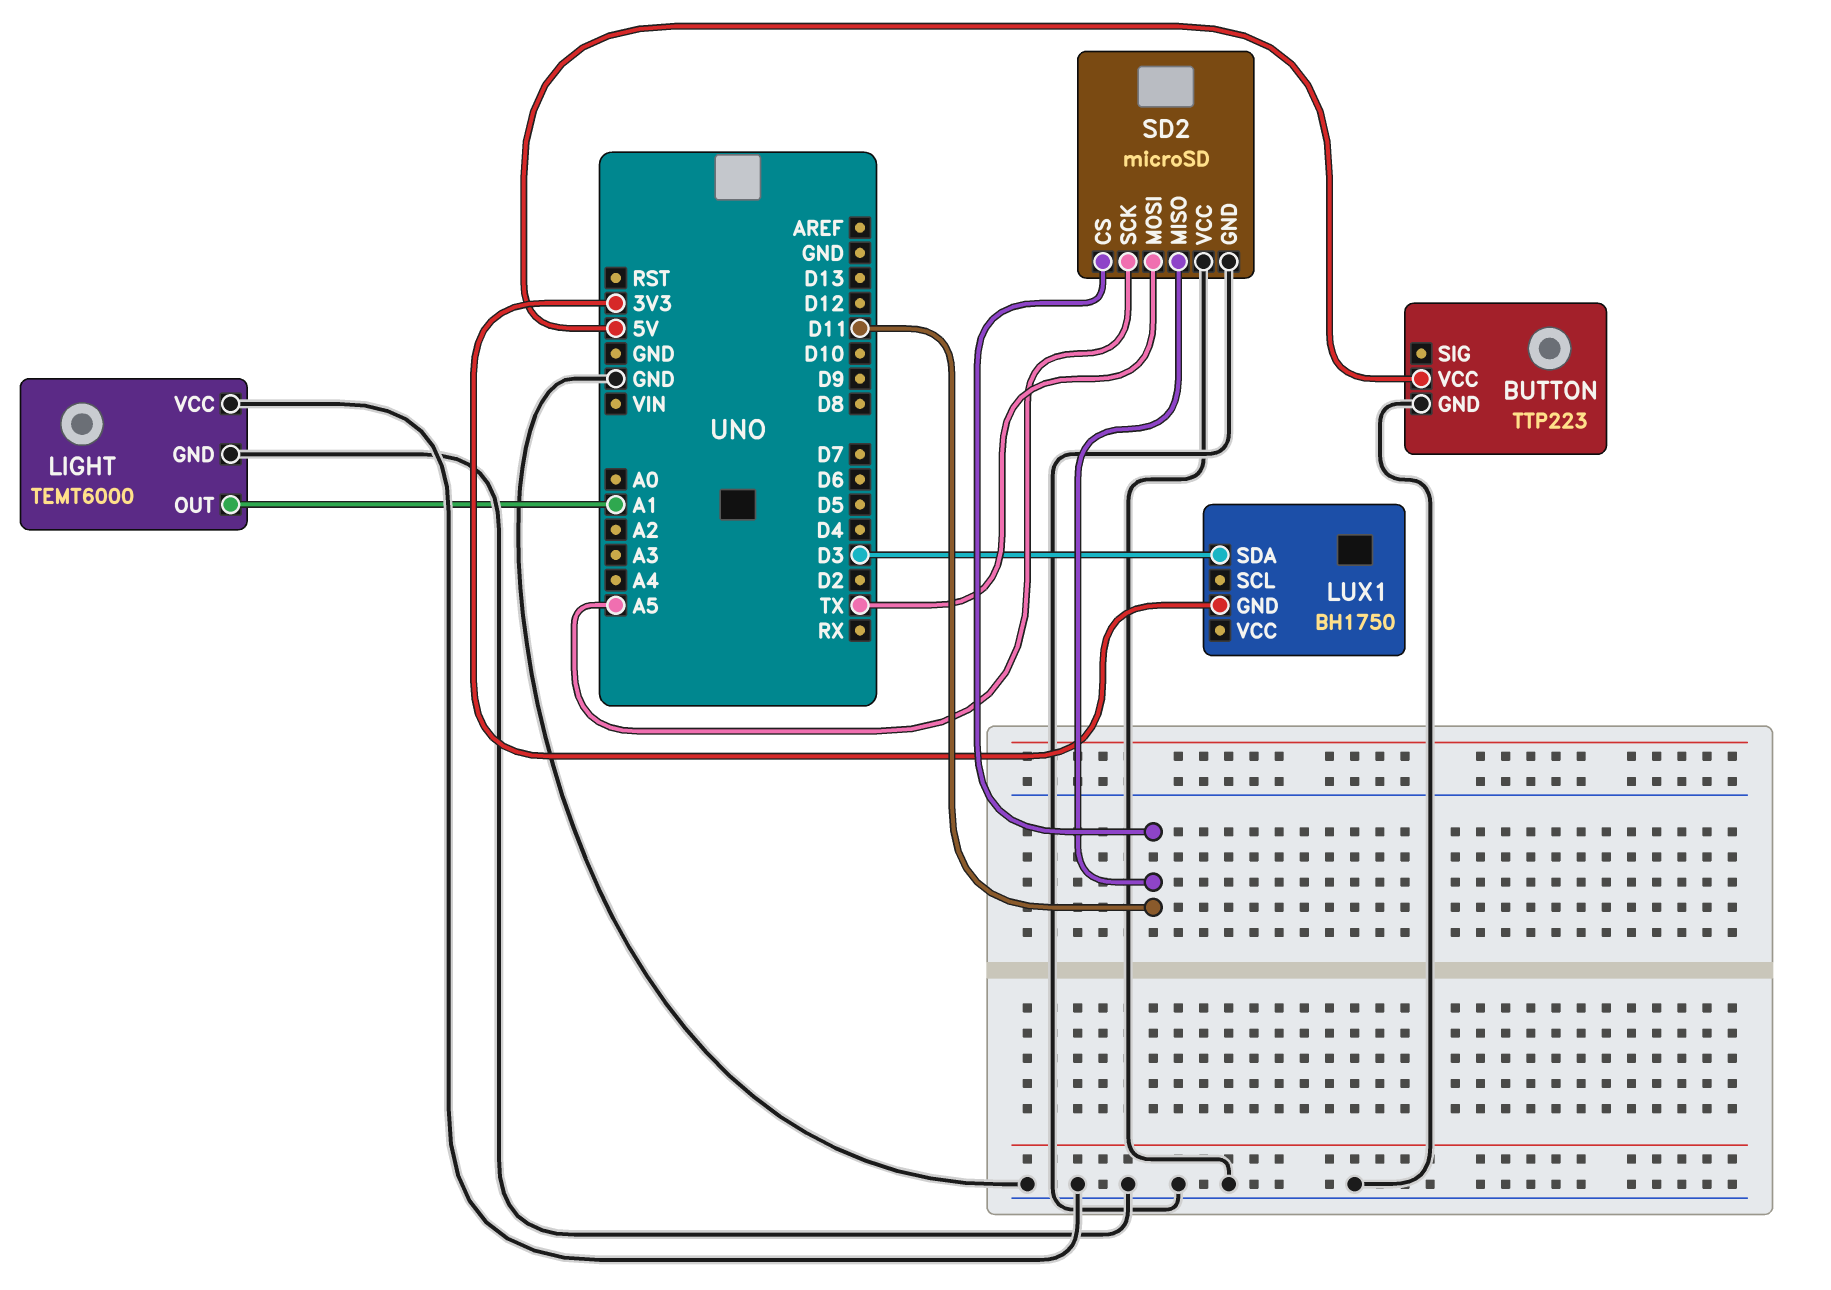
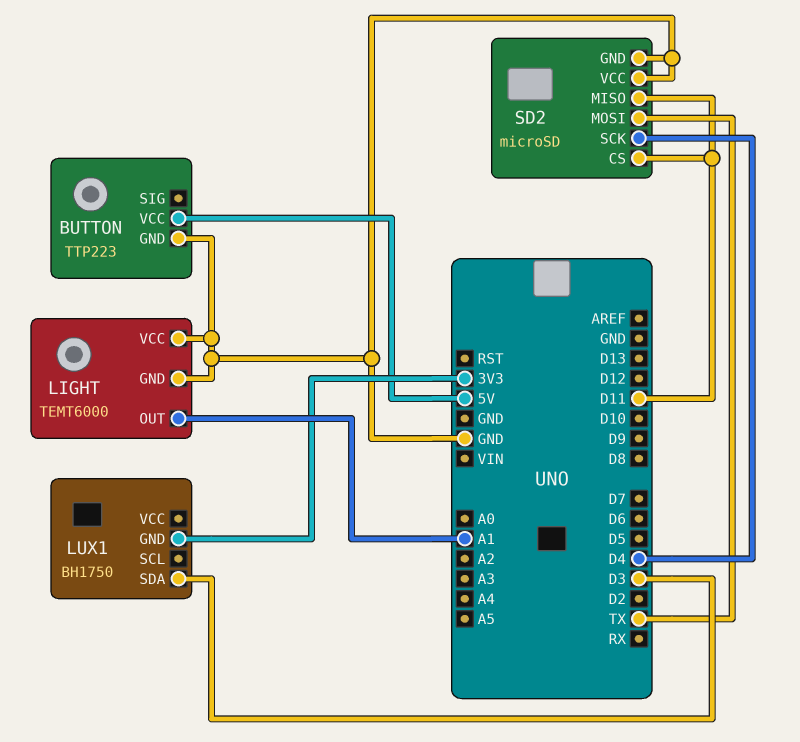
SD2 pin SCK: A5 -> D4

